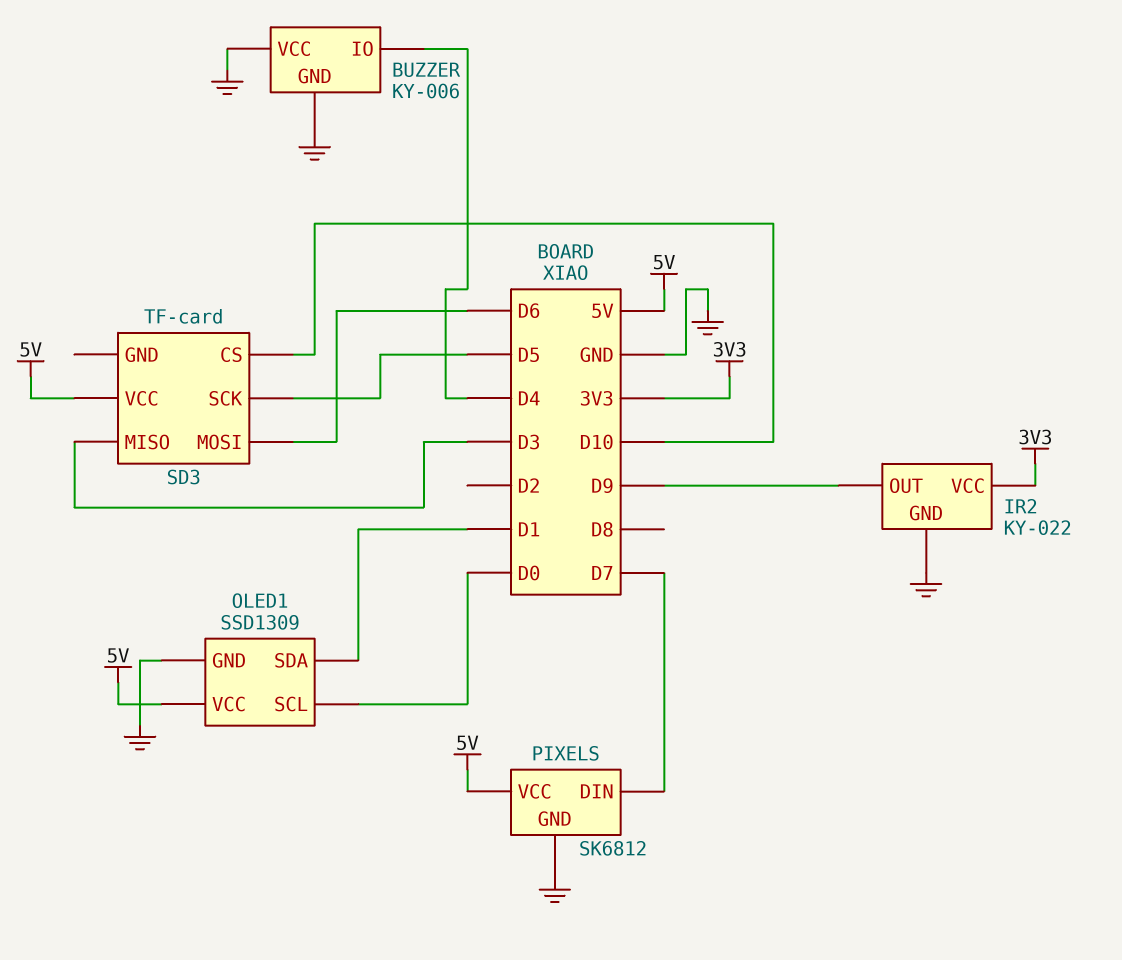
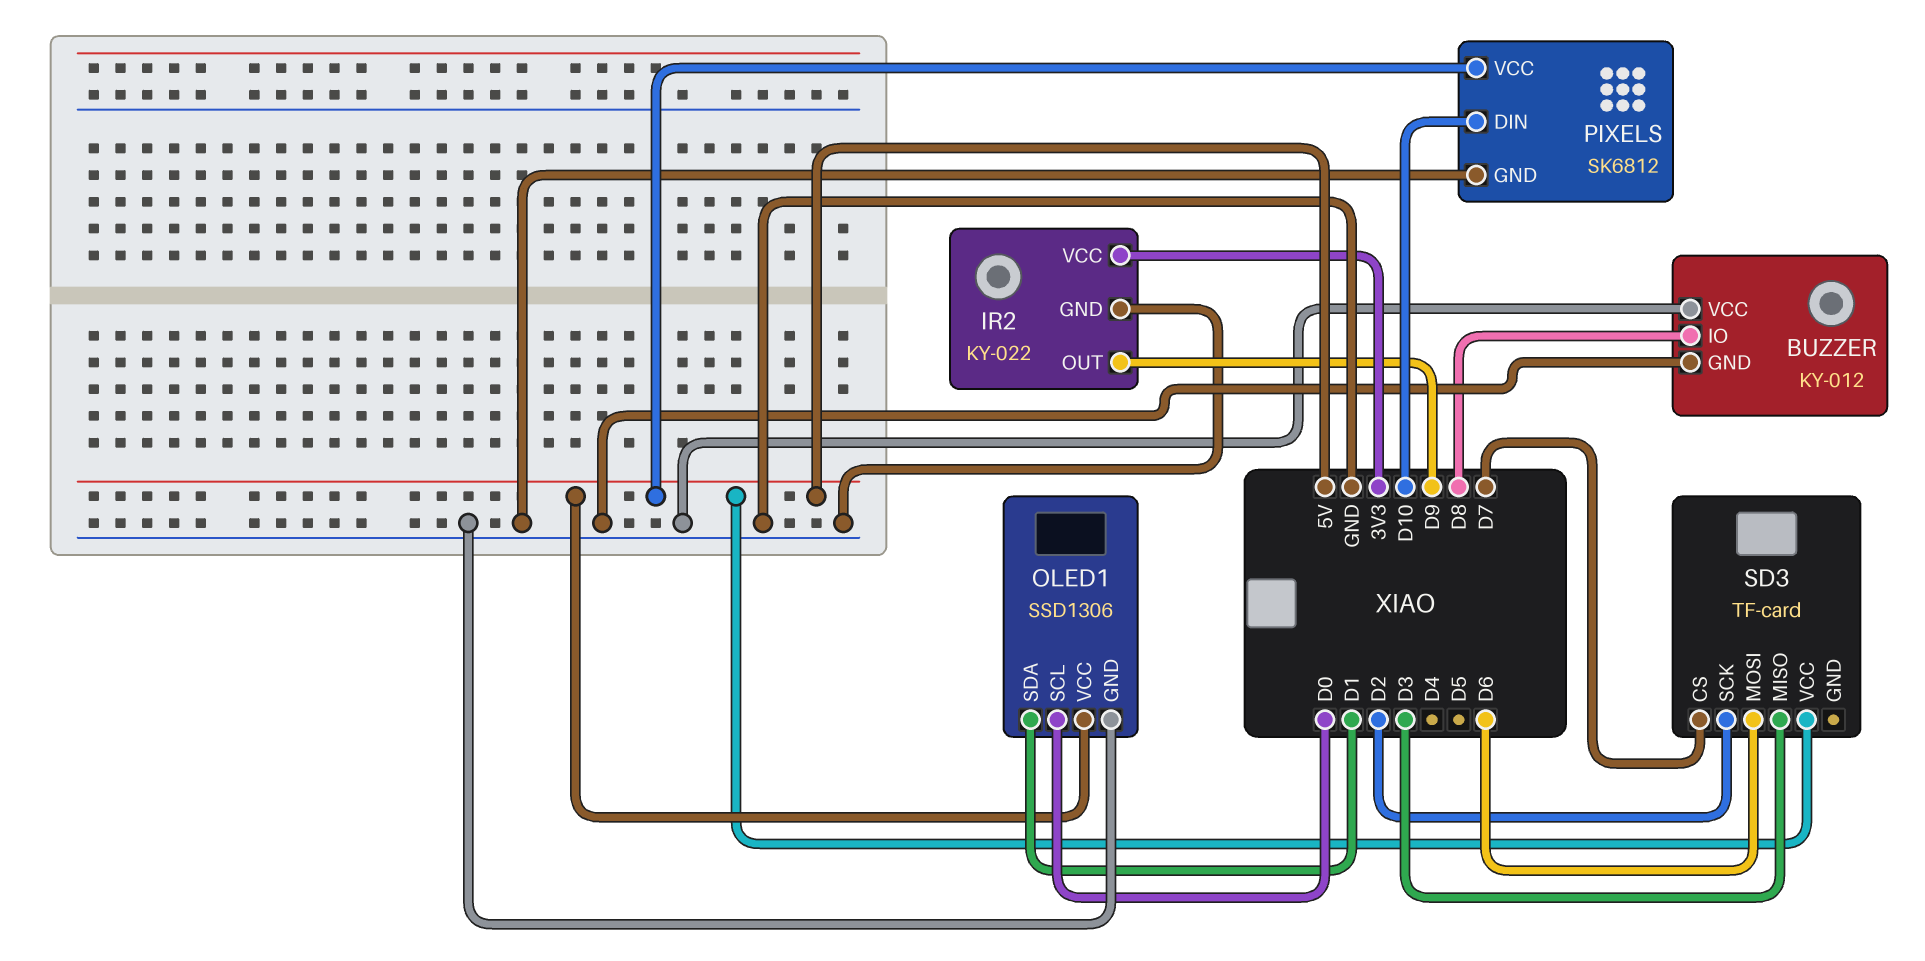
BUZZER: KY-006 -> KY-012
BUZZER pin IO: D4 -> D8
OLED1: SSD1309 -> SSD1306
PIXELS pin DIN: D7 -> D10
SD3 pin CS: D10 -> D7
SD3 pin SCK: D5 -> D2

